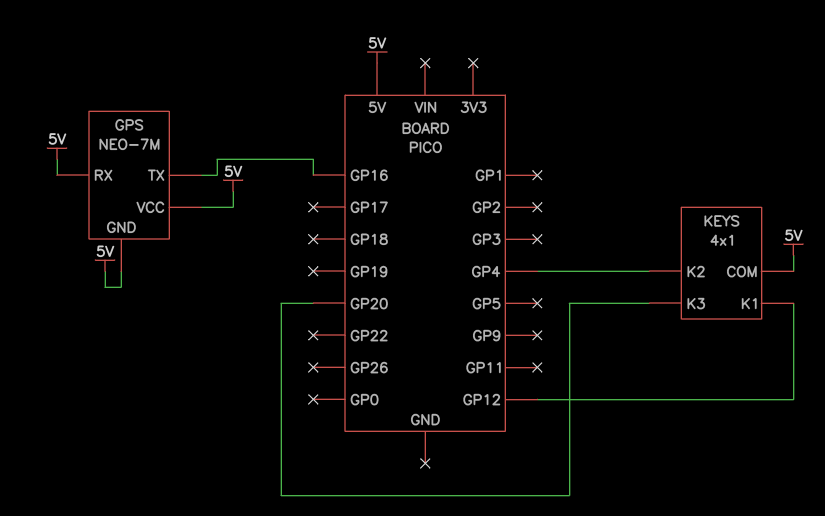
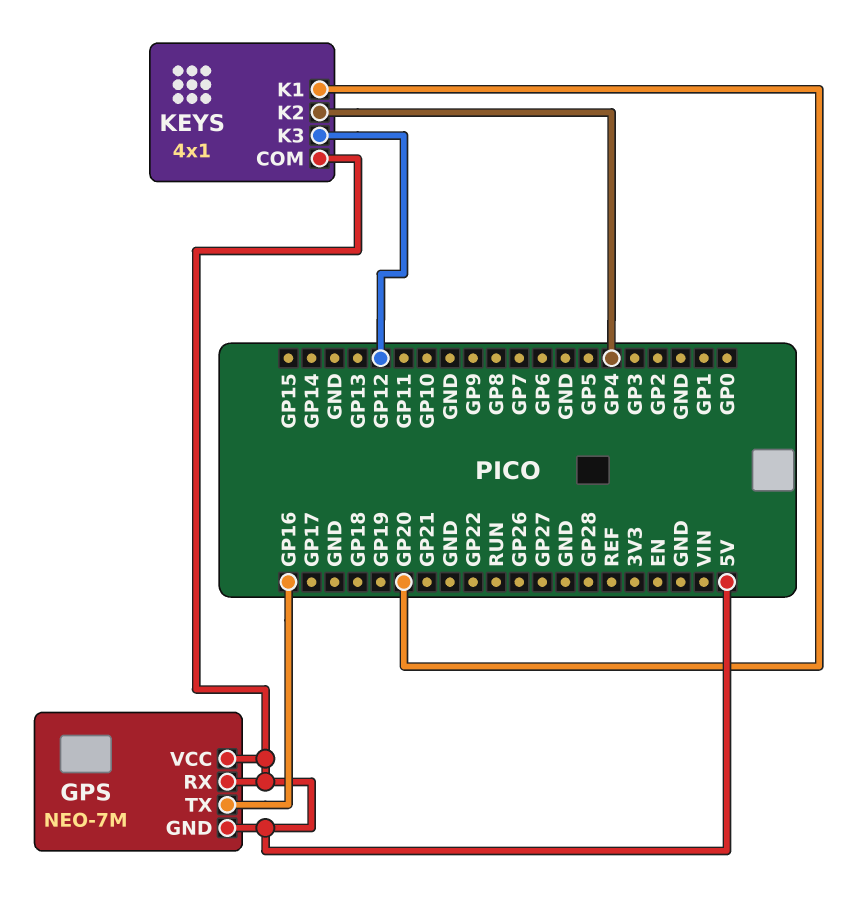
KEYS pin K1: GP12 -> GP20
KEYS pin K3: GP20 -> GP12

